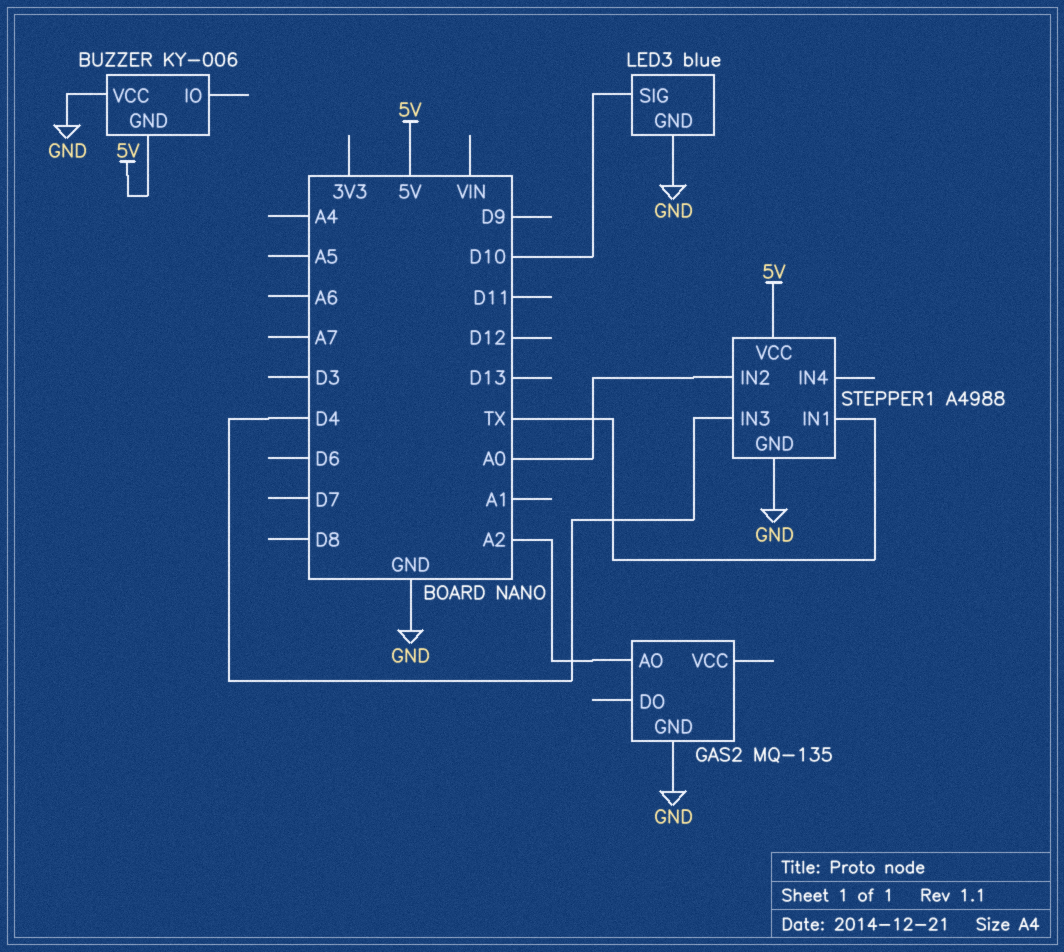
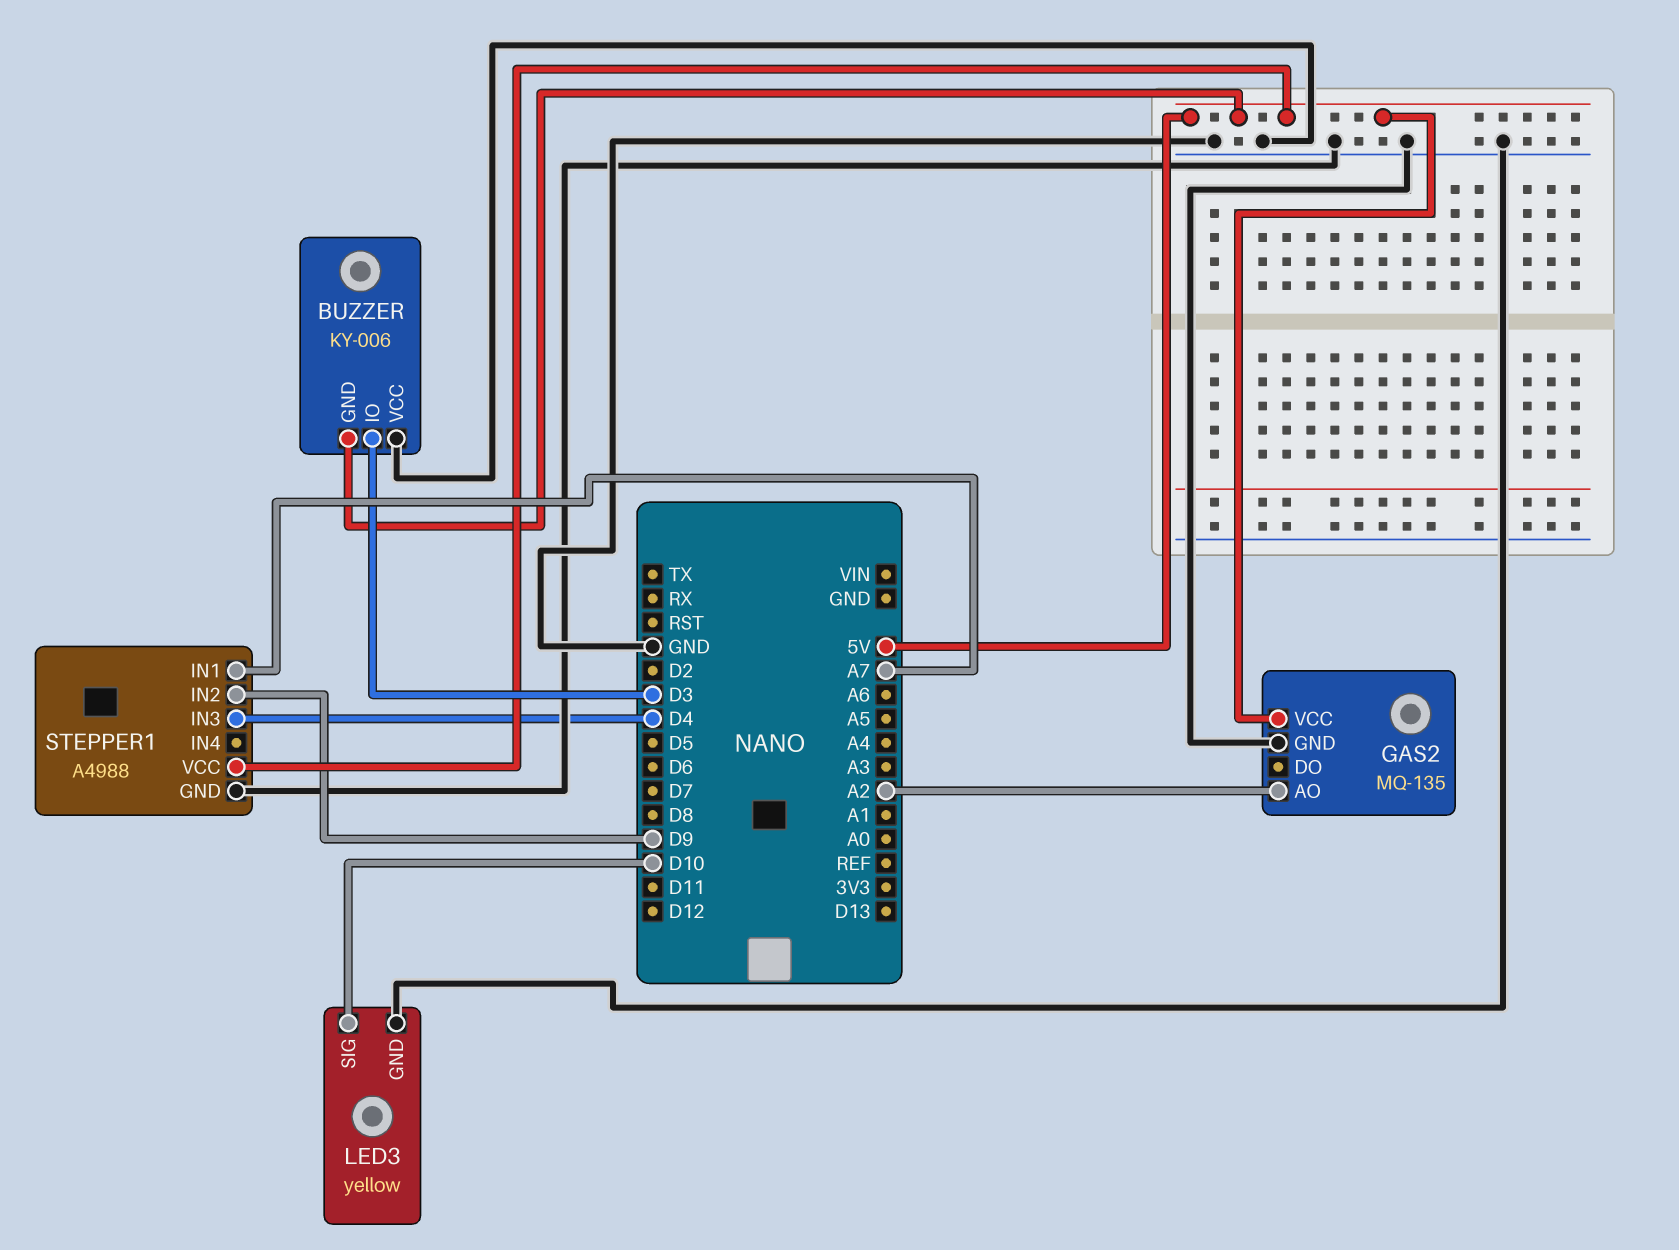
BUZZER pin IO: none -> D3
GAS2 pin VCC: none -> 5V
LED3: blue -> yellow
STEPPER1 pin IN1: TX -> A7
STEPPER1 pin IN2: A0 -> D9

